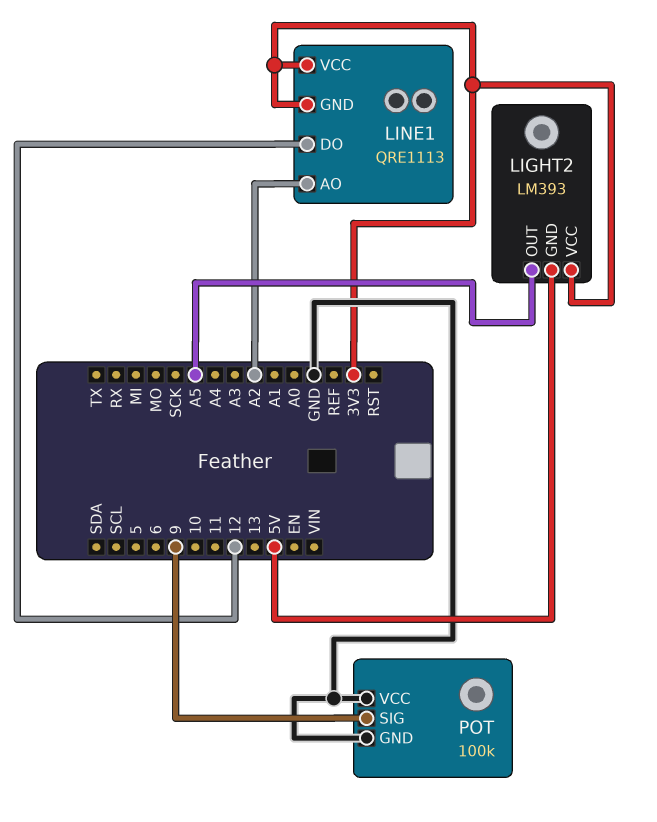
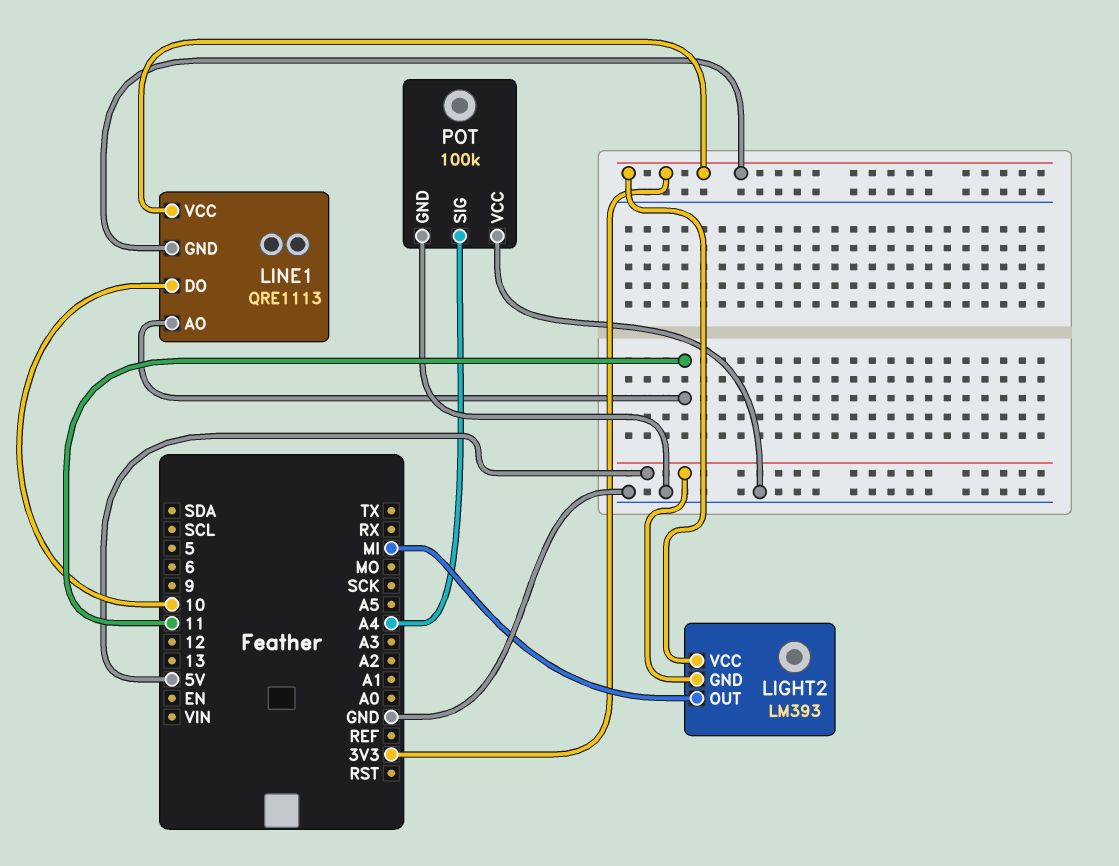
LIGHT2 pin OUT: A5 -> MI
LINE1 pin AO: A2 -> 11
LINE1 pin DO: 12 -> 10
POT pin SIG: 9 -> A4

